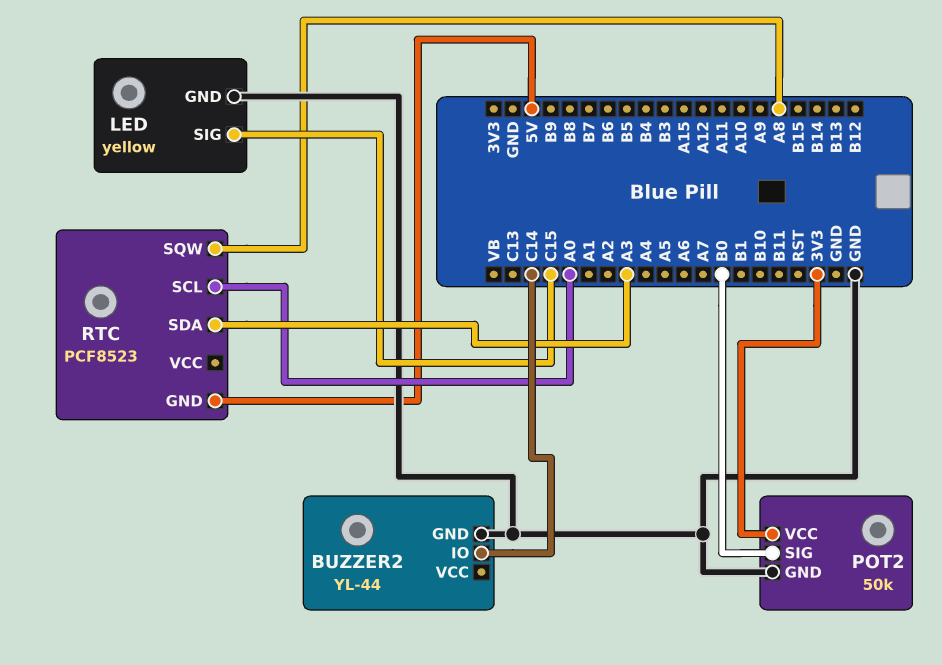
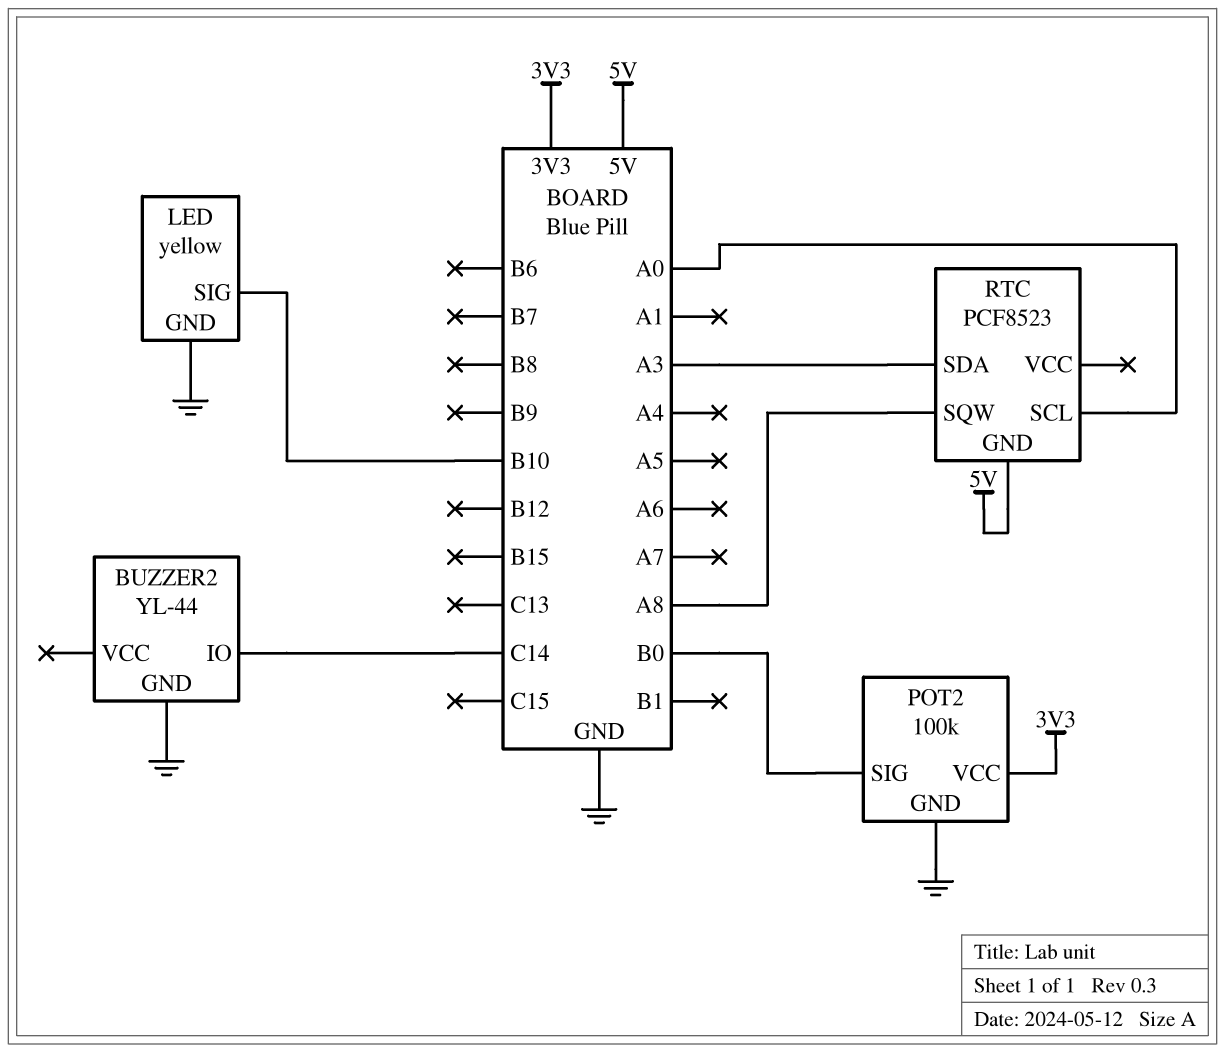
LED pin SIG: C15 -> B10
POT2: 50k -> 100k

